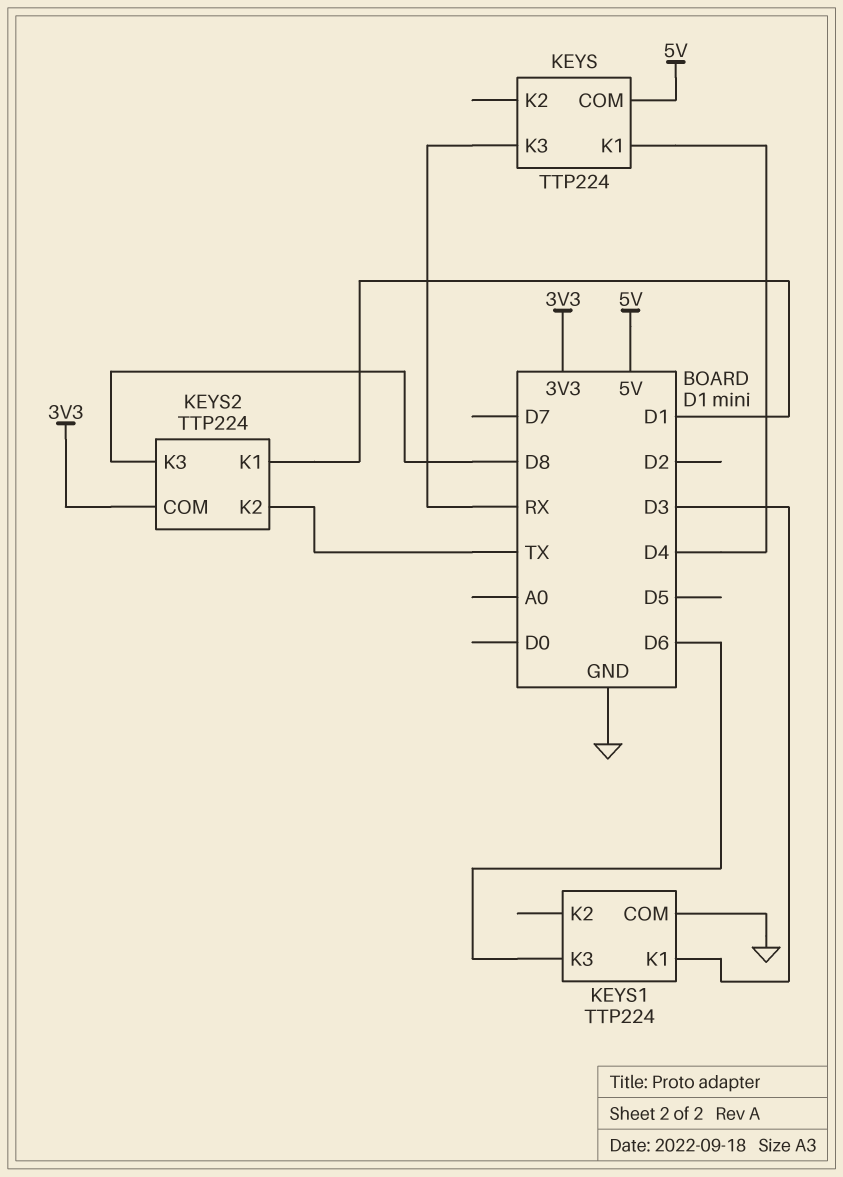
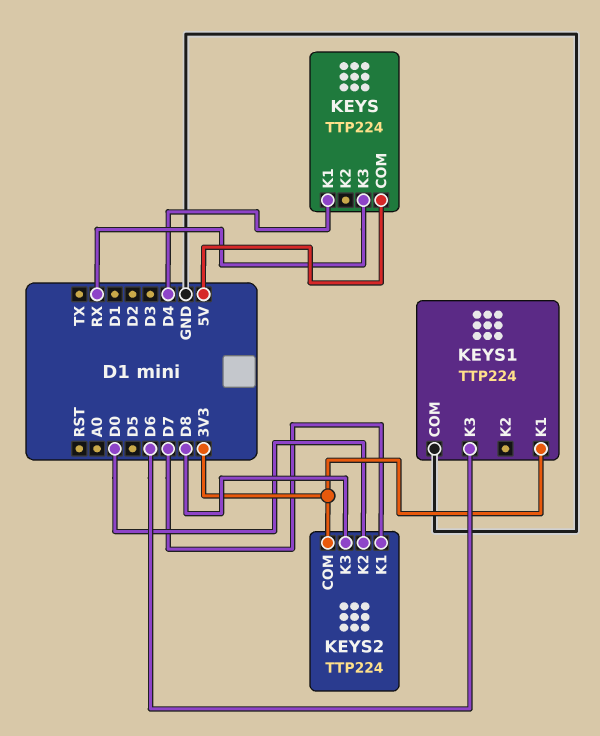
KEYS1 pin K1: D3 -> 3V3
KEYS2 pin K1: D1 -> D7
KEYS2 pin K2: TX -> D0

